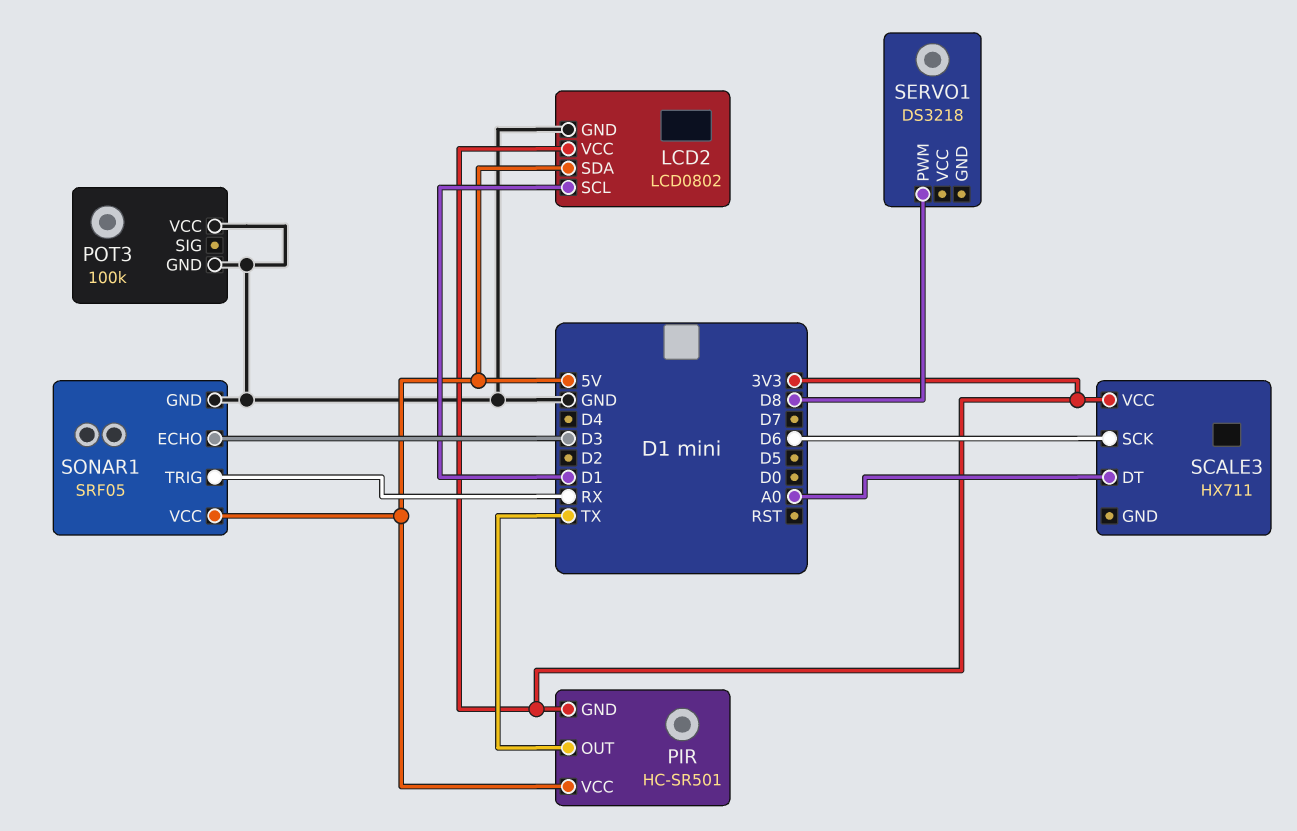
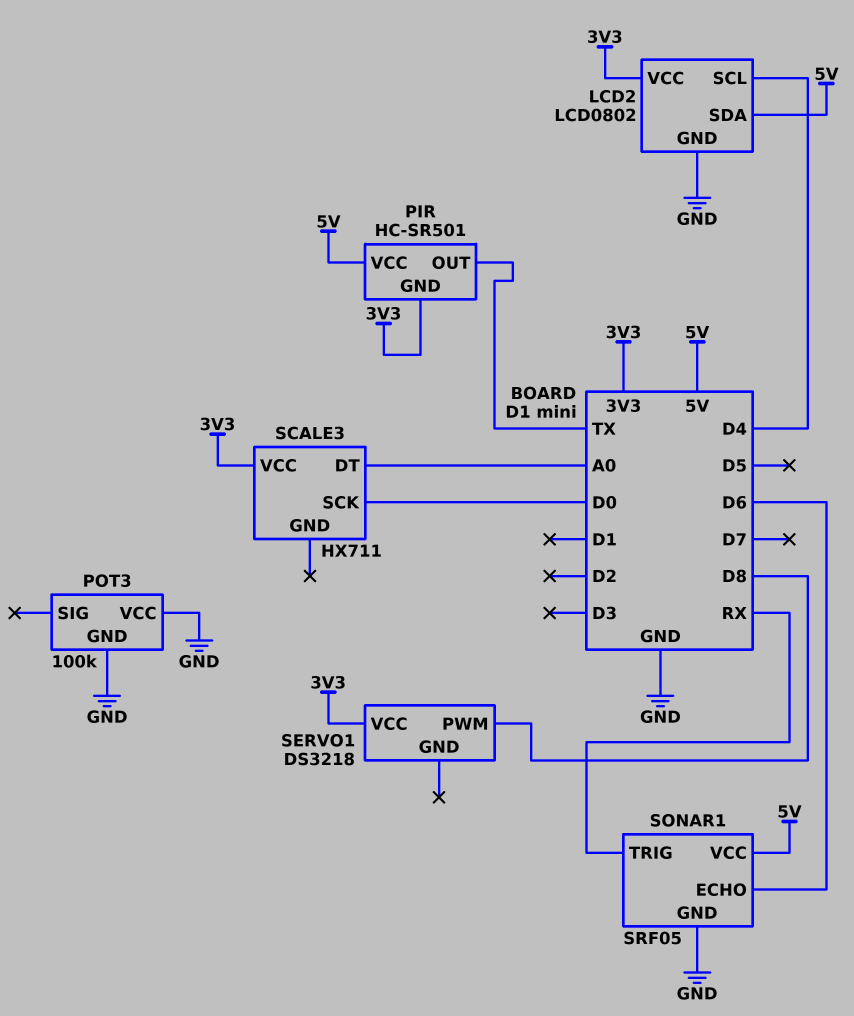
LCD2 pin SCL: D1 -> D4
SCALE3 pin SCK: D6 -> D0
SERVO1 pin VCC: none -> 3V3
SONAR1 pin ECHO: D3 -> D6

